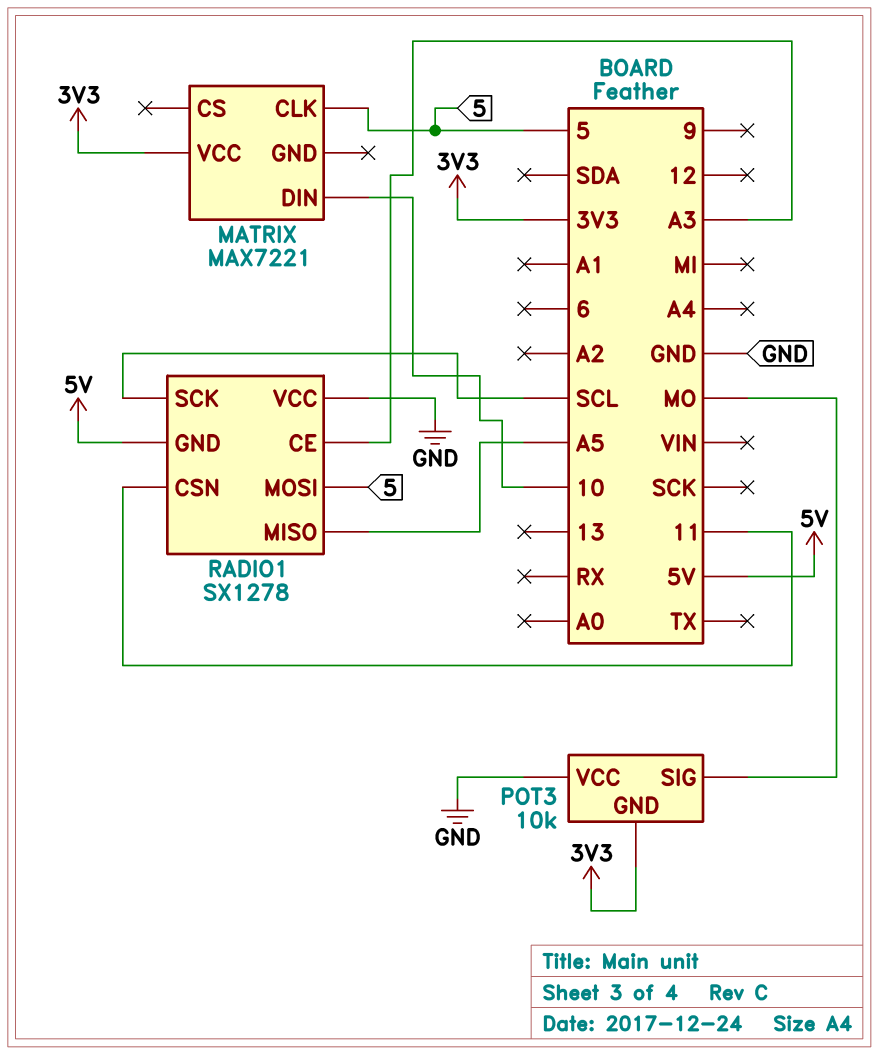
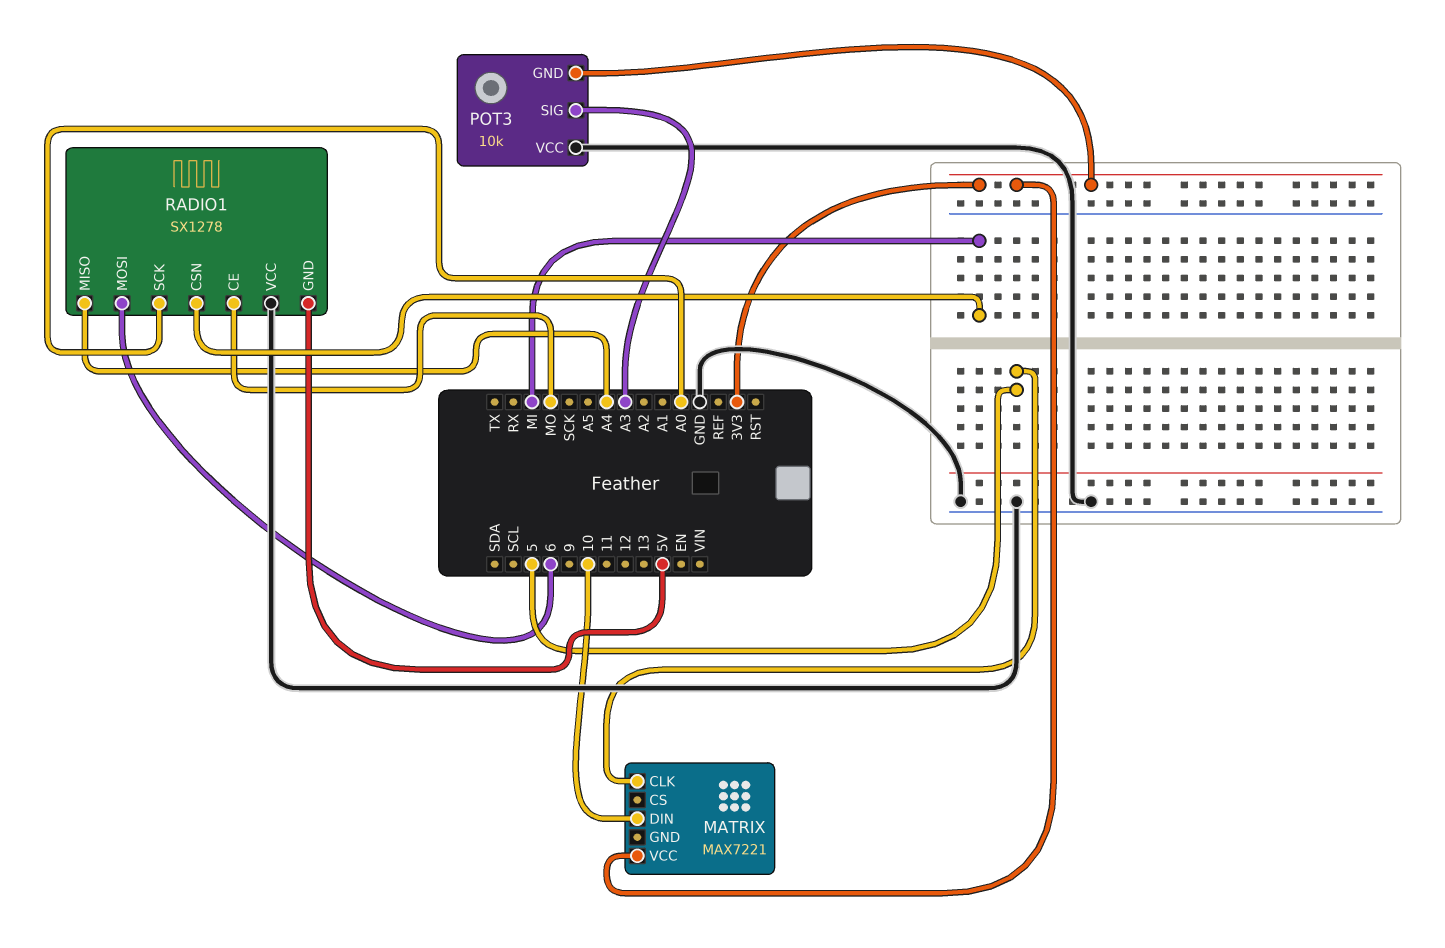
POT3 pin SIG: MO -> A3
RADIO1 pin CE: A3 -> MO
RADIO1 pin CSN: 11 -> MI
RADIO1 pin MISO: A5 -> A4
RADIO1 pin MOSI: 5 -> 6
RADIO1 pin SCK: SCL -> A0

